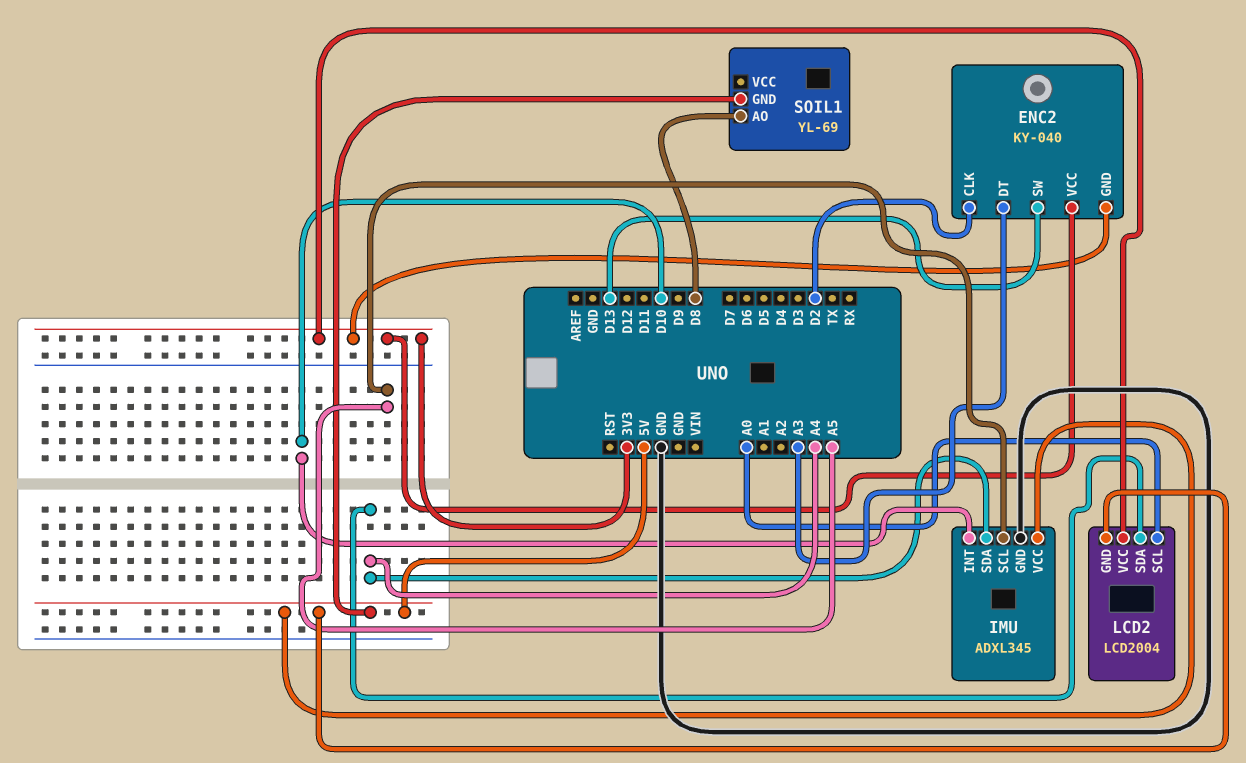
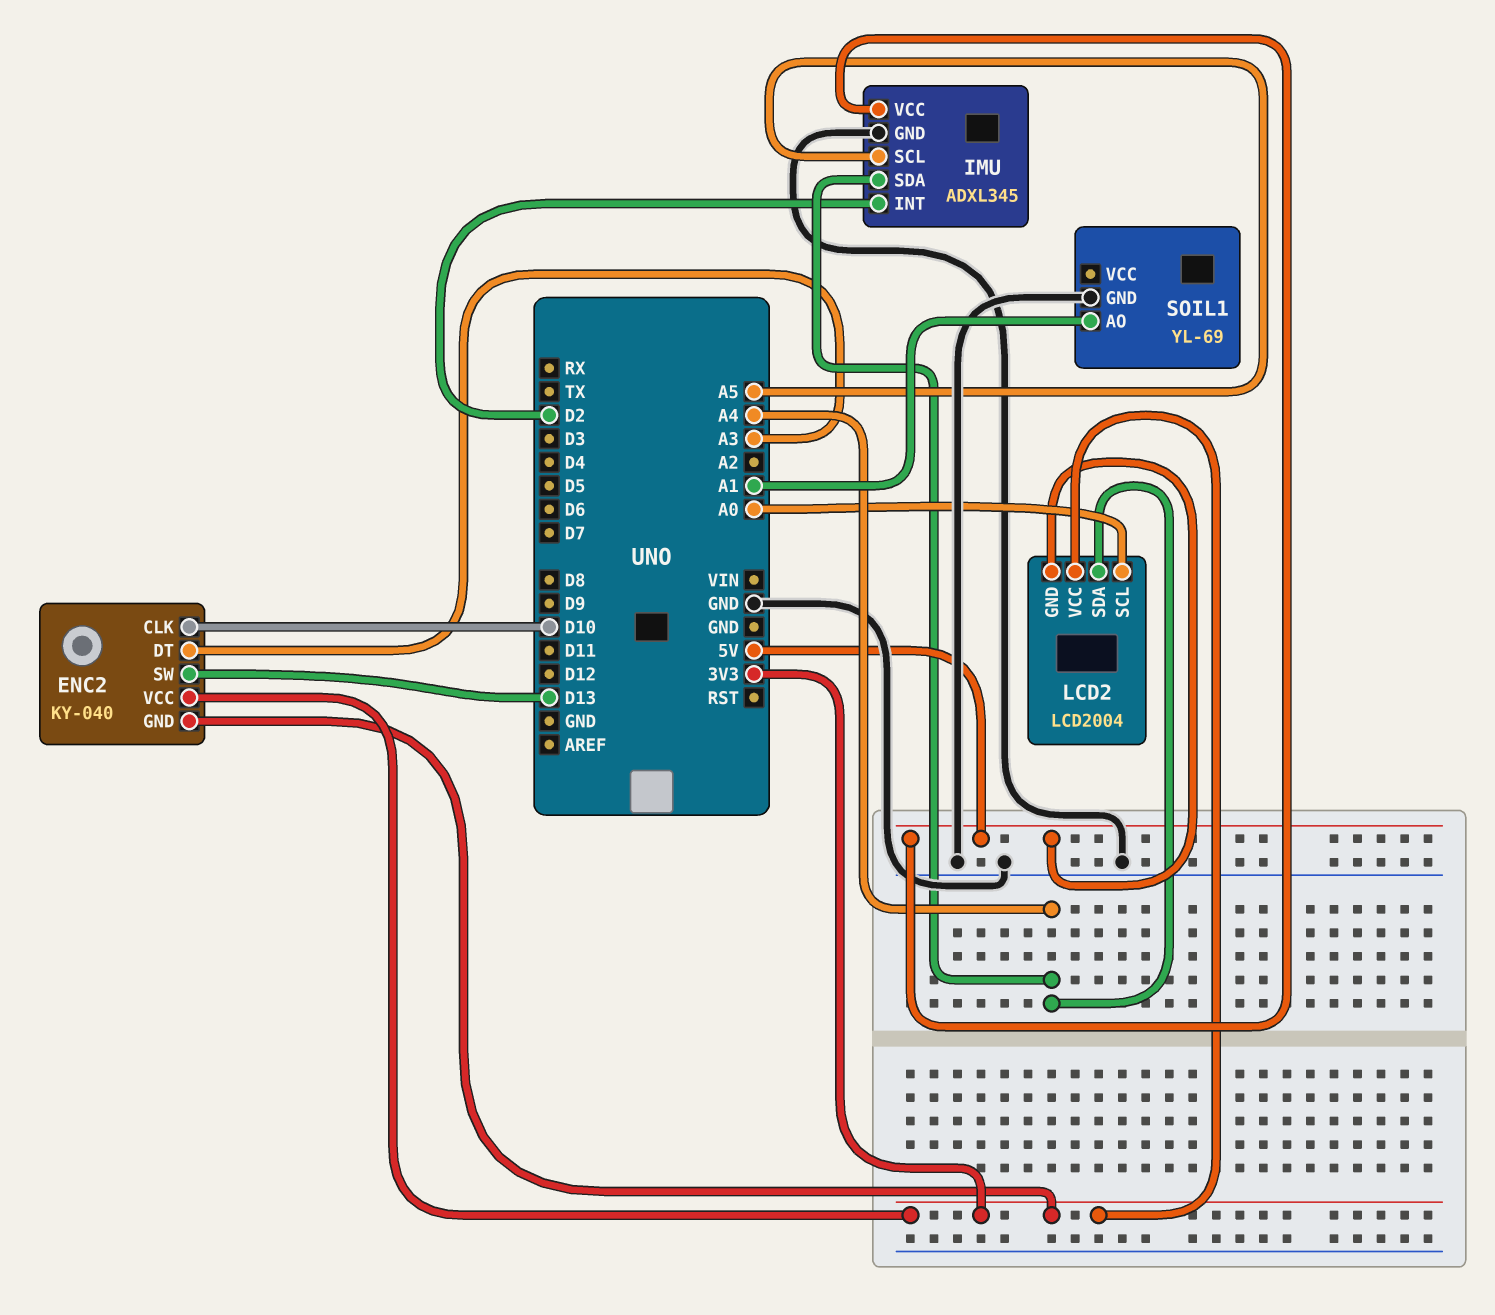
ENC2 pin CLK: D2 -> D10
IMU pin INT: D10 -> D2
SOIL1 pin AO: D8 -> A1
SOIL1 pin GND: 5V -> GND

